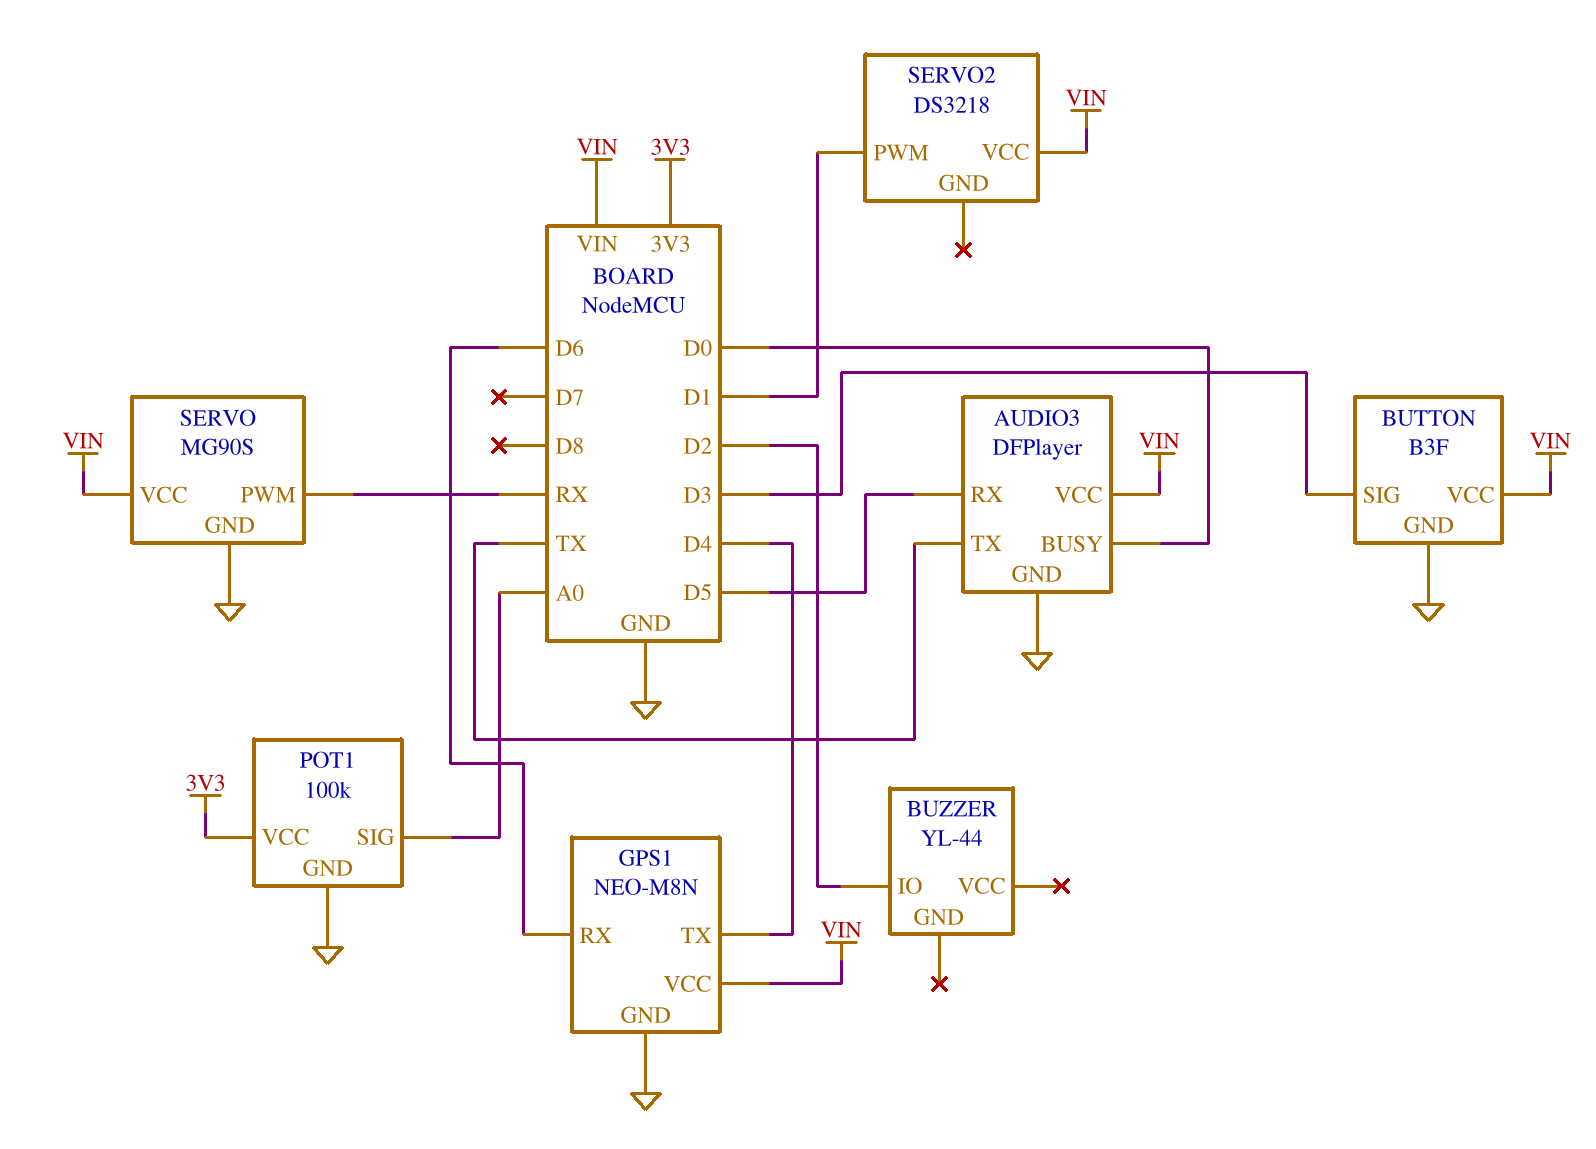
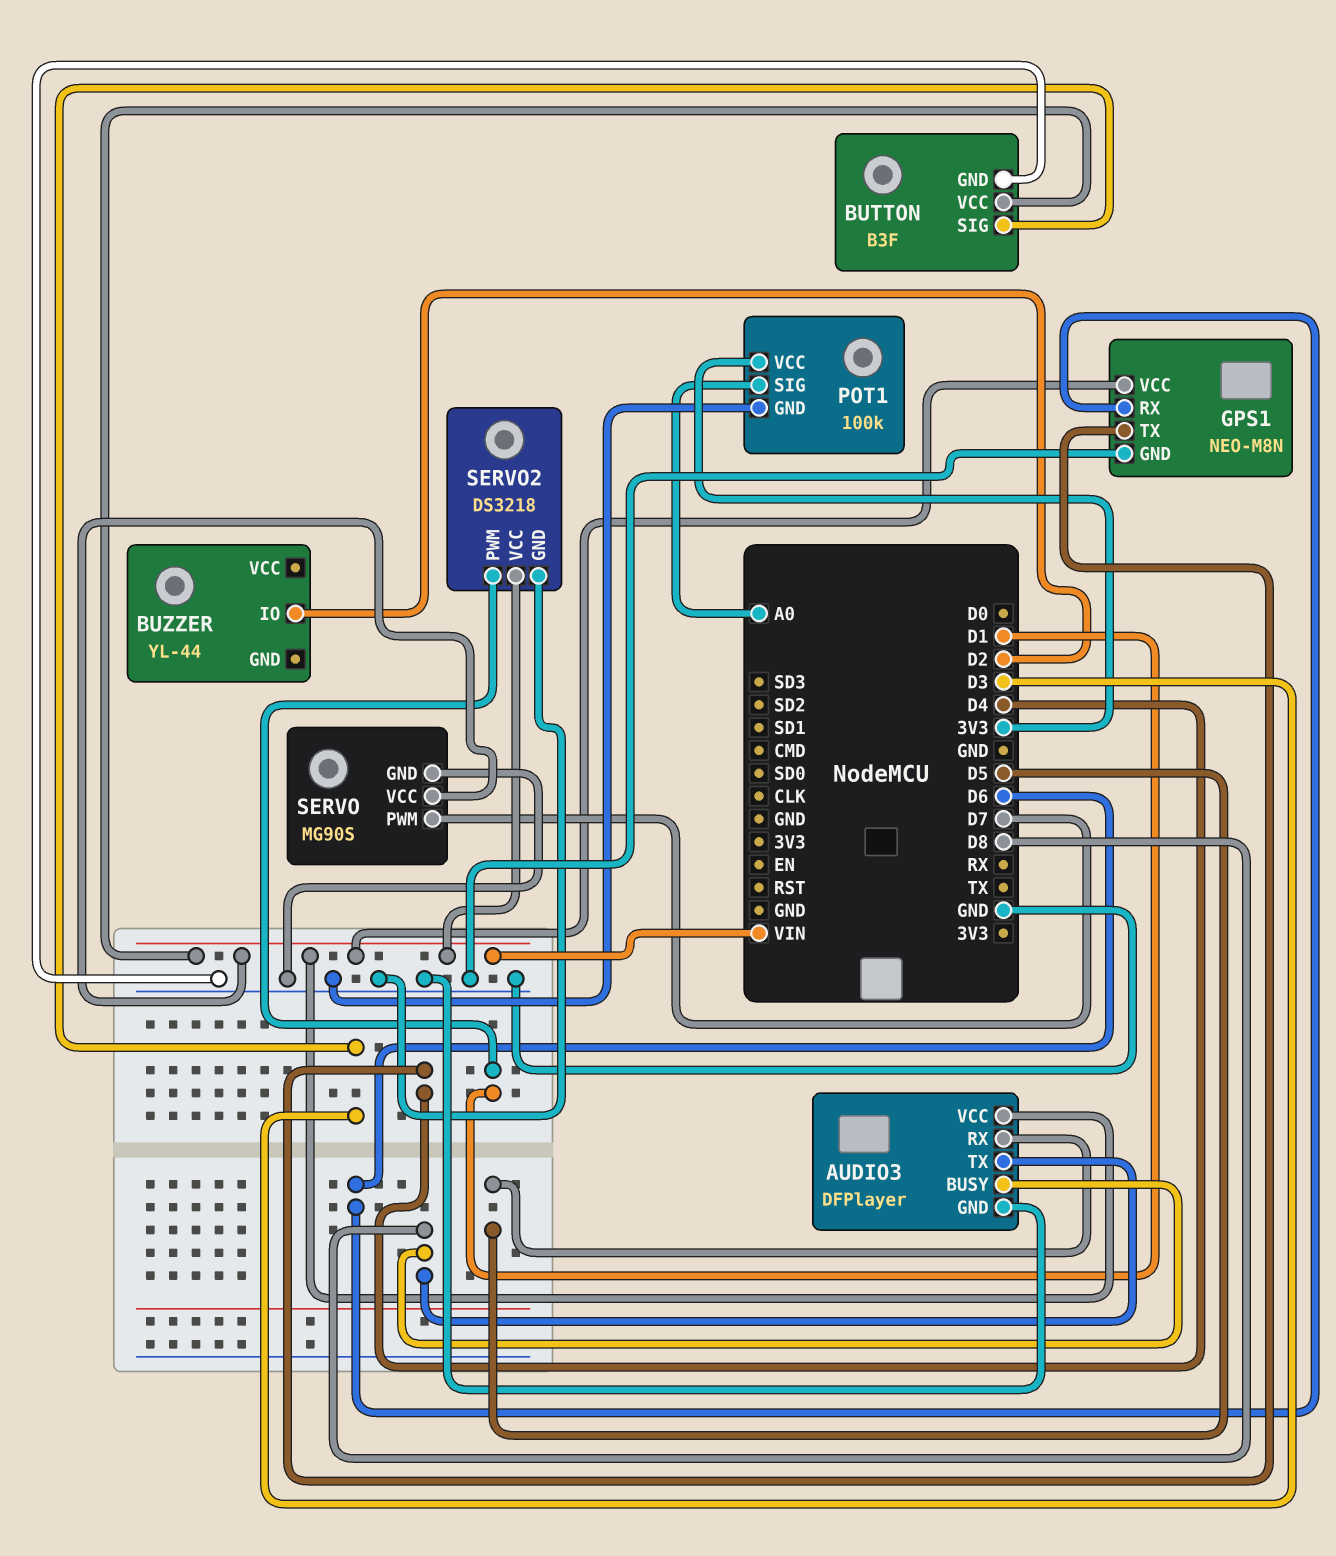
AUDIO3 pin BUSY: D0 -> D8
AUDIO3 pin TX: TX -> D8
SERVO pin PWM: RX -> D7
SERVO2 pin GND: none -> GND

